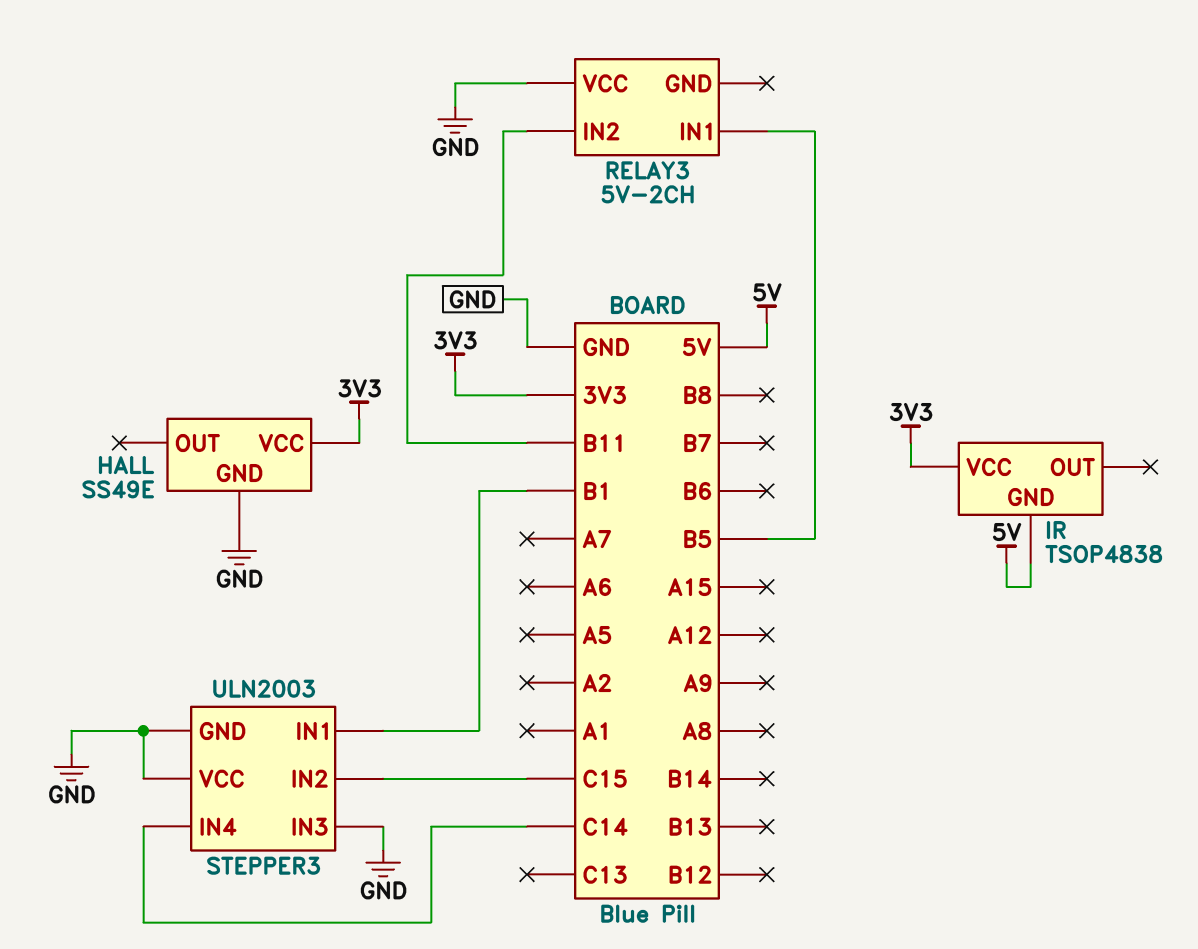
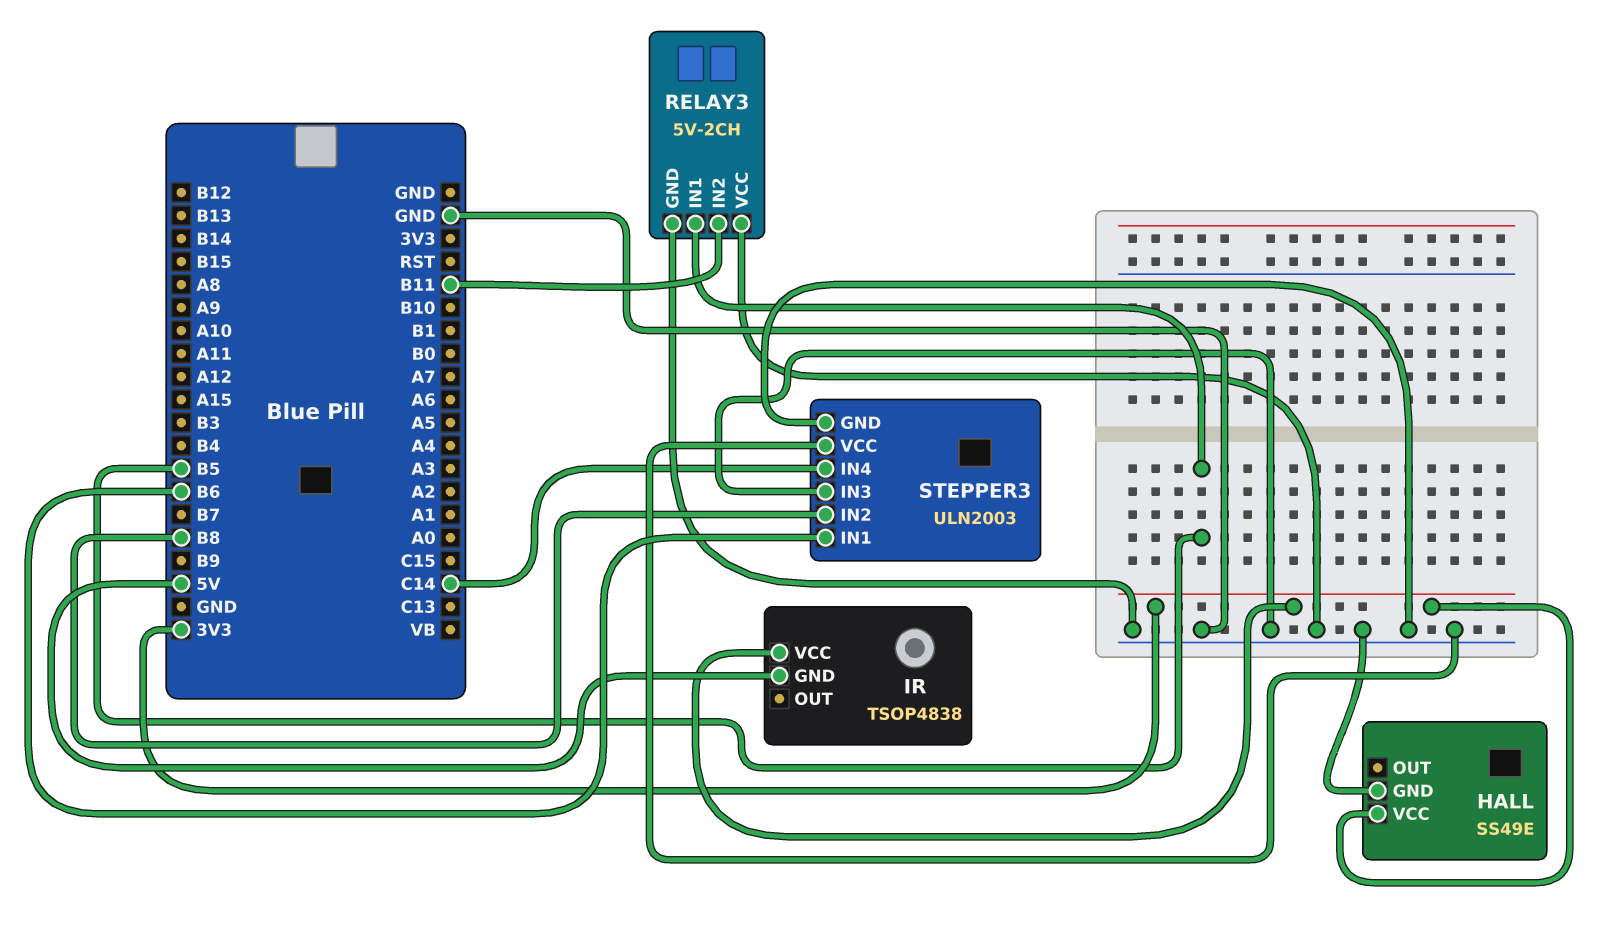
RELAY3 pin GND: none -> GND
STEPPER3 pin IN1: B1 -> B6
STEPPER3 pin IN2: C15 -> B8

